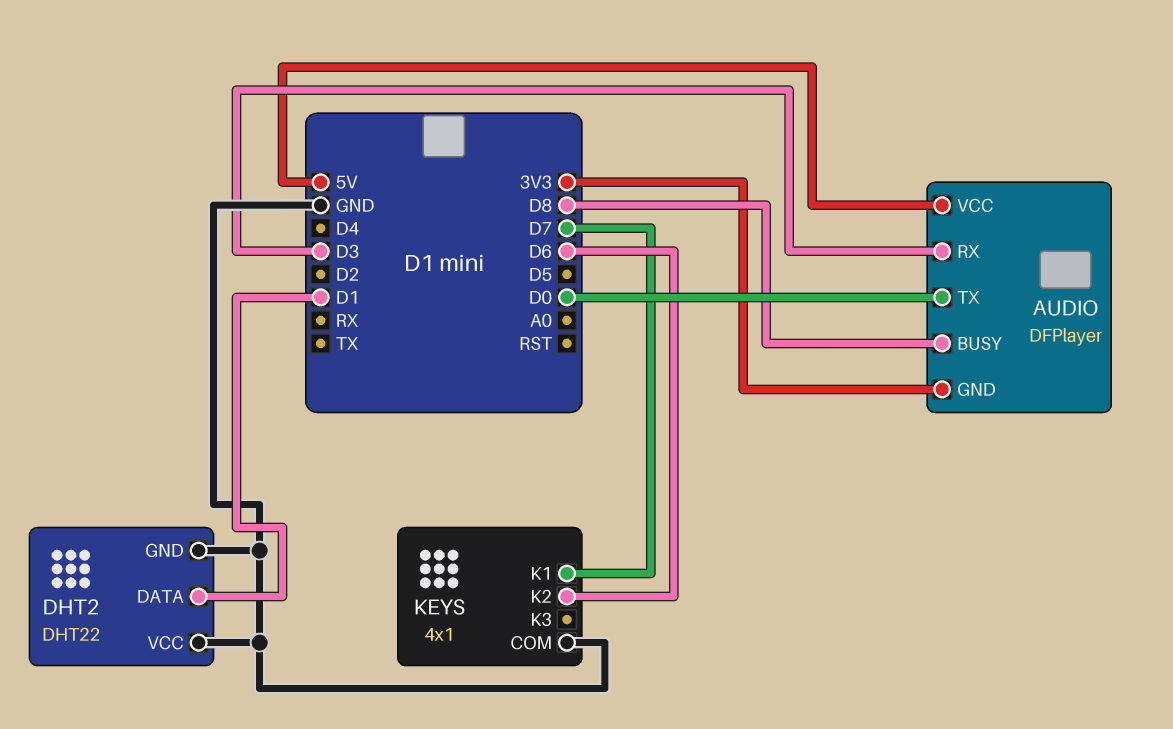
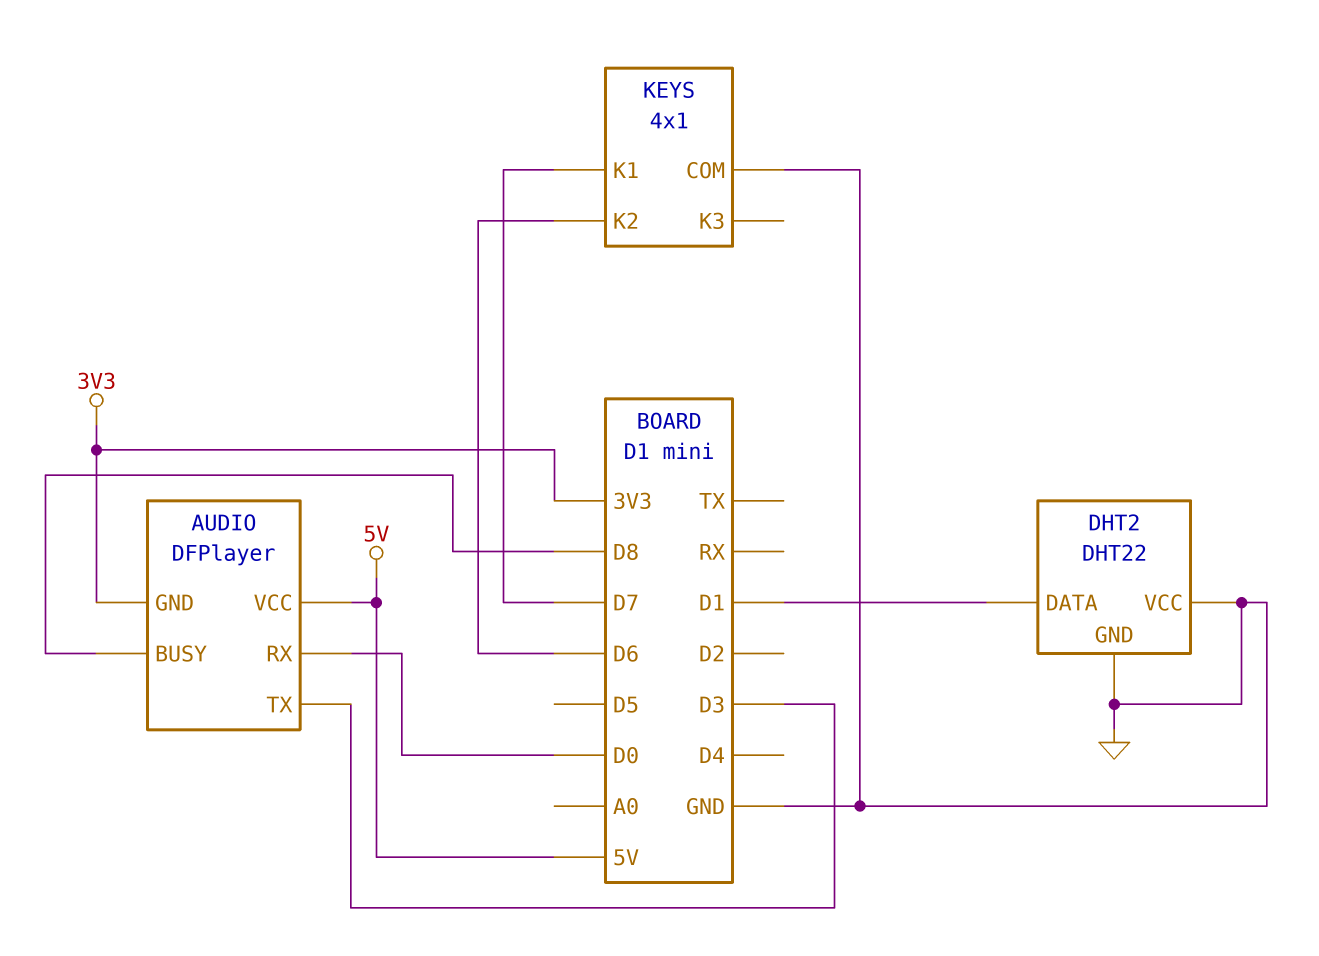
AUDIO pin RX: D3 -> D0
AUDIO pin TX: D0 -> D3

